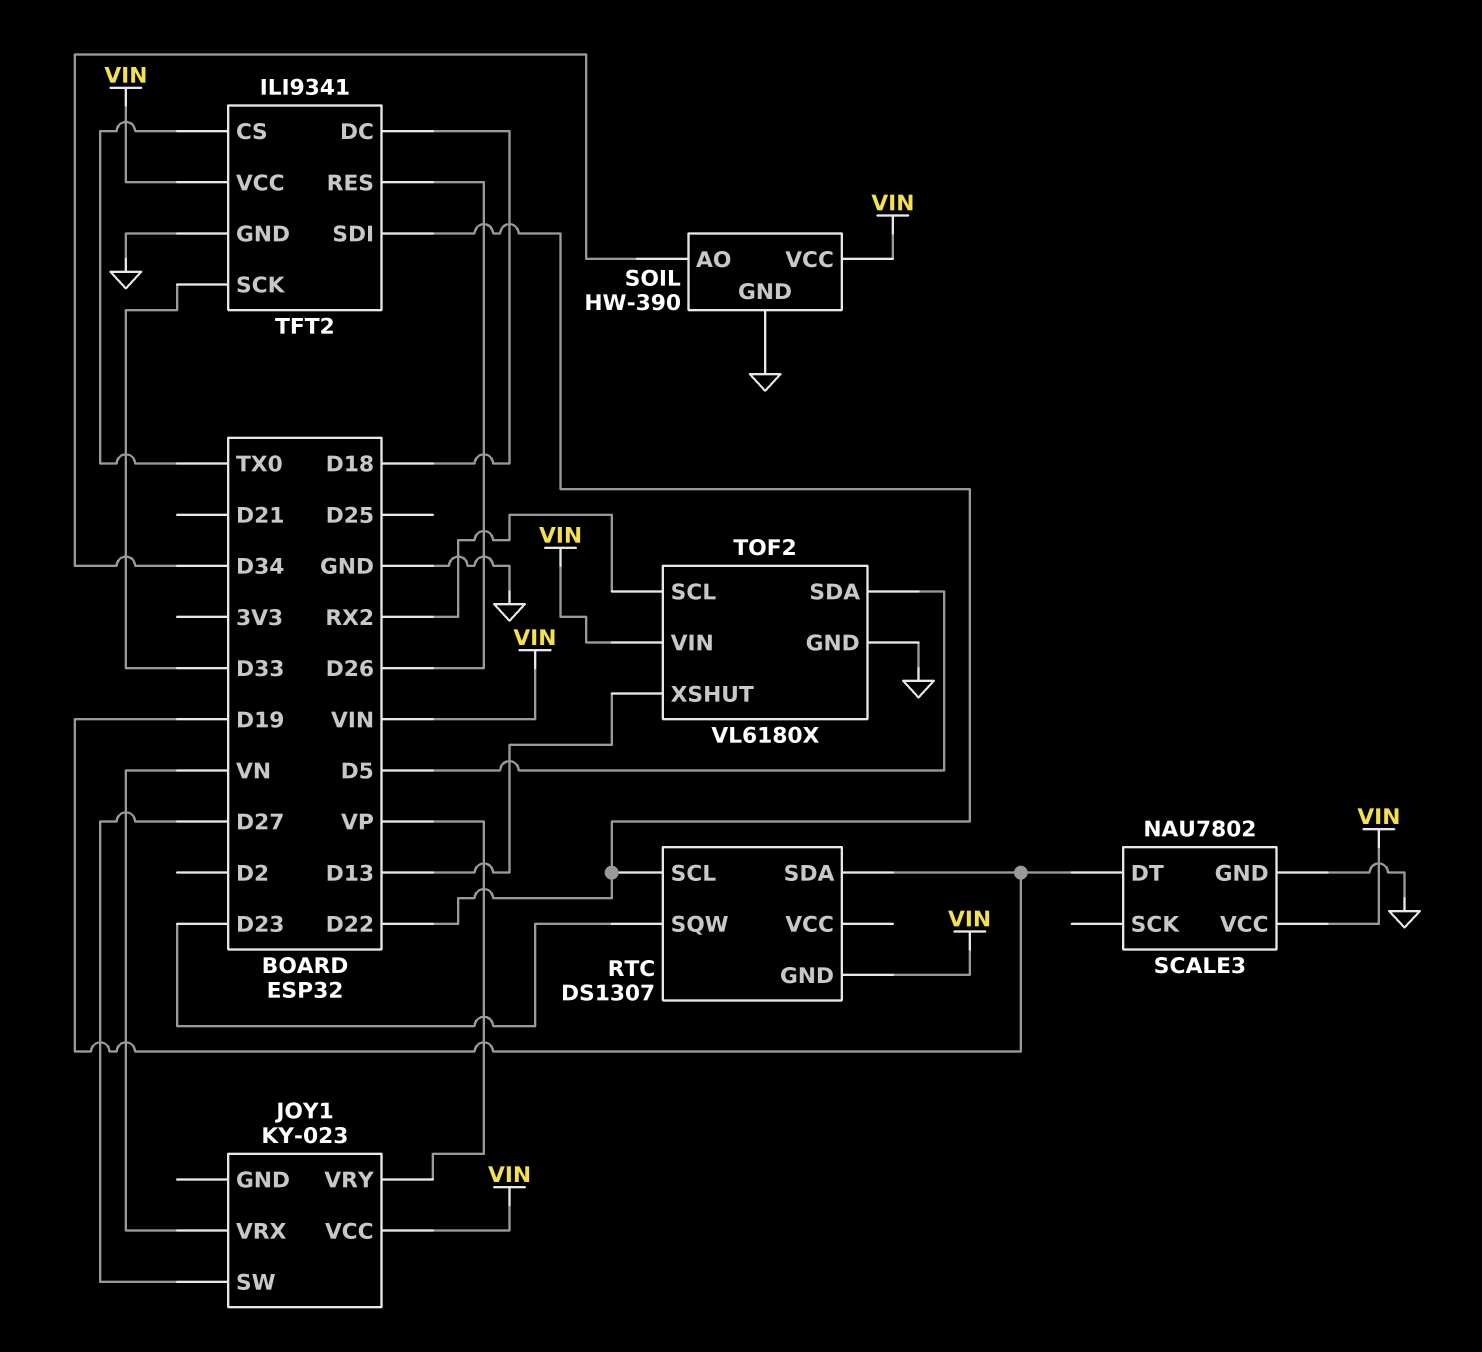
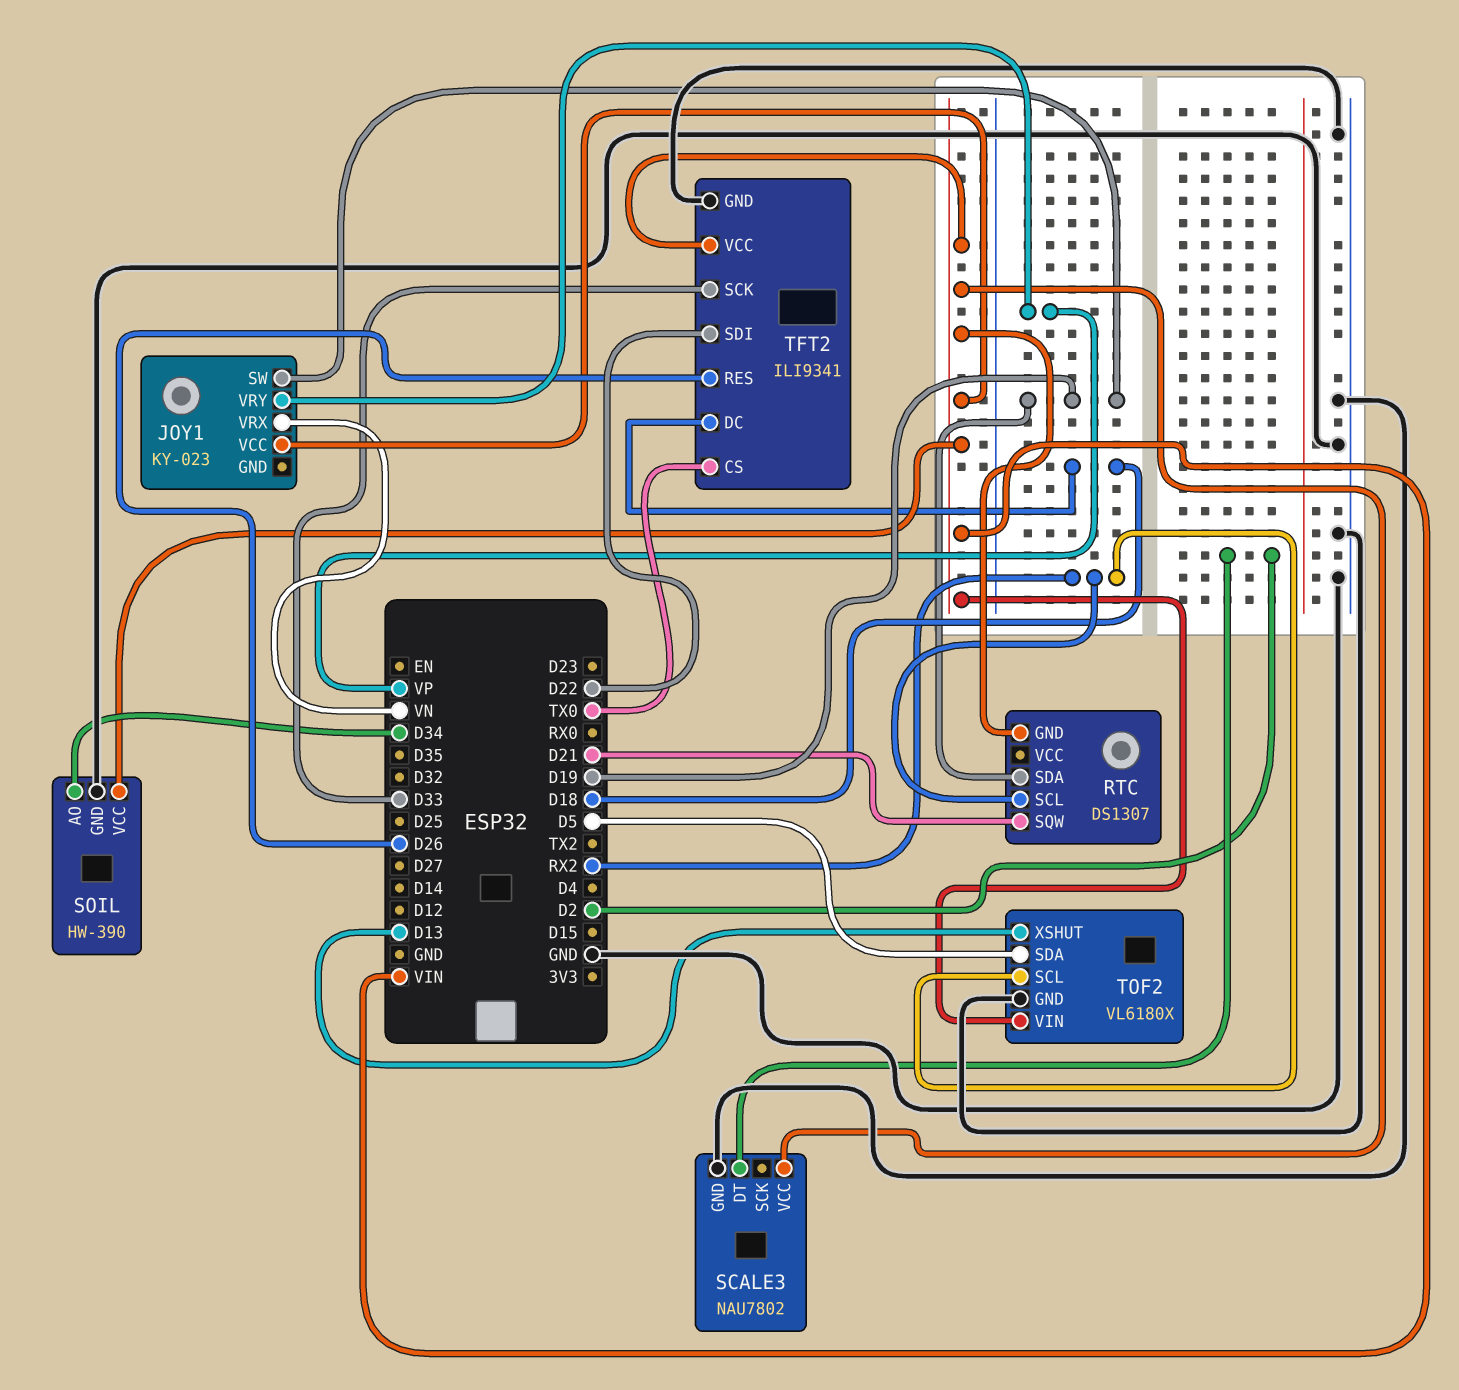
JOY1 pin SW: D27 -> D19
RTC pin SCL: D22 -> RX2
RTC pin SQW: D23 -> D21
SCALE3 pin DT: D19 -> D2

